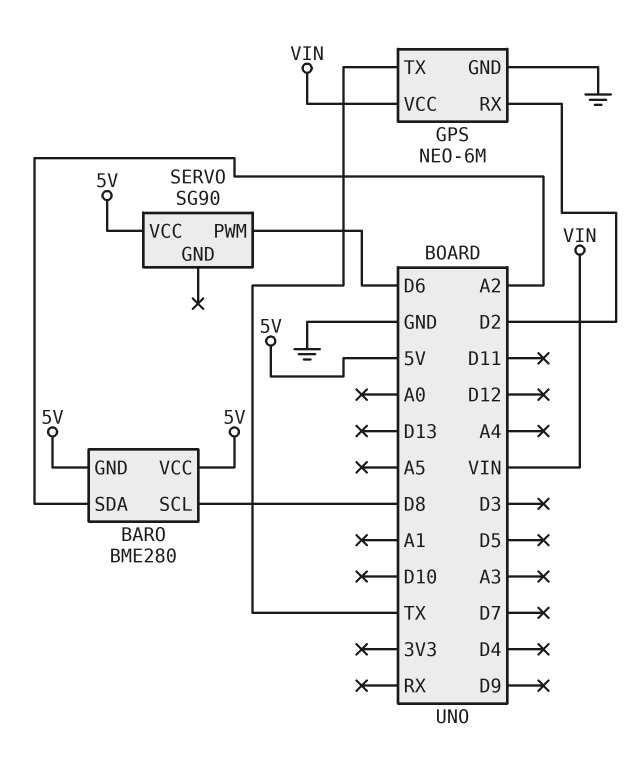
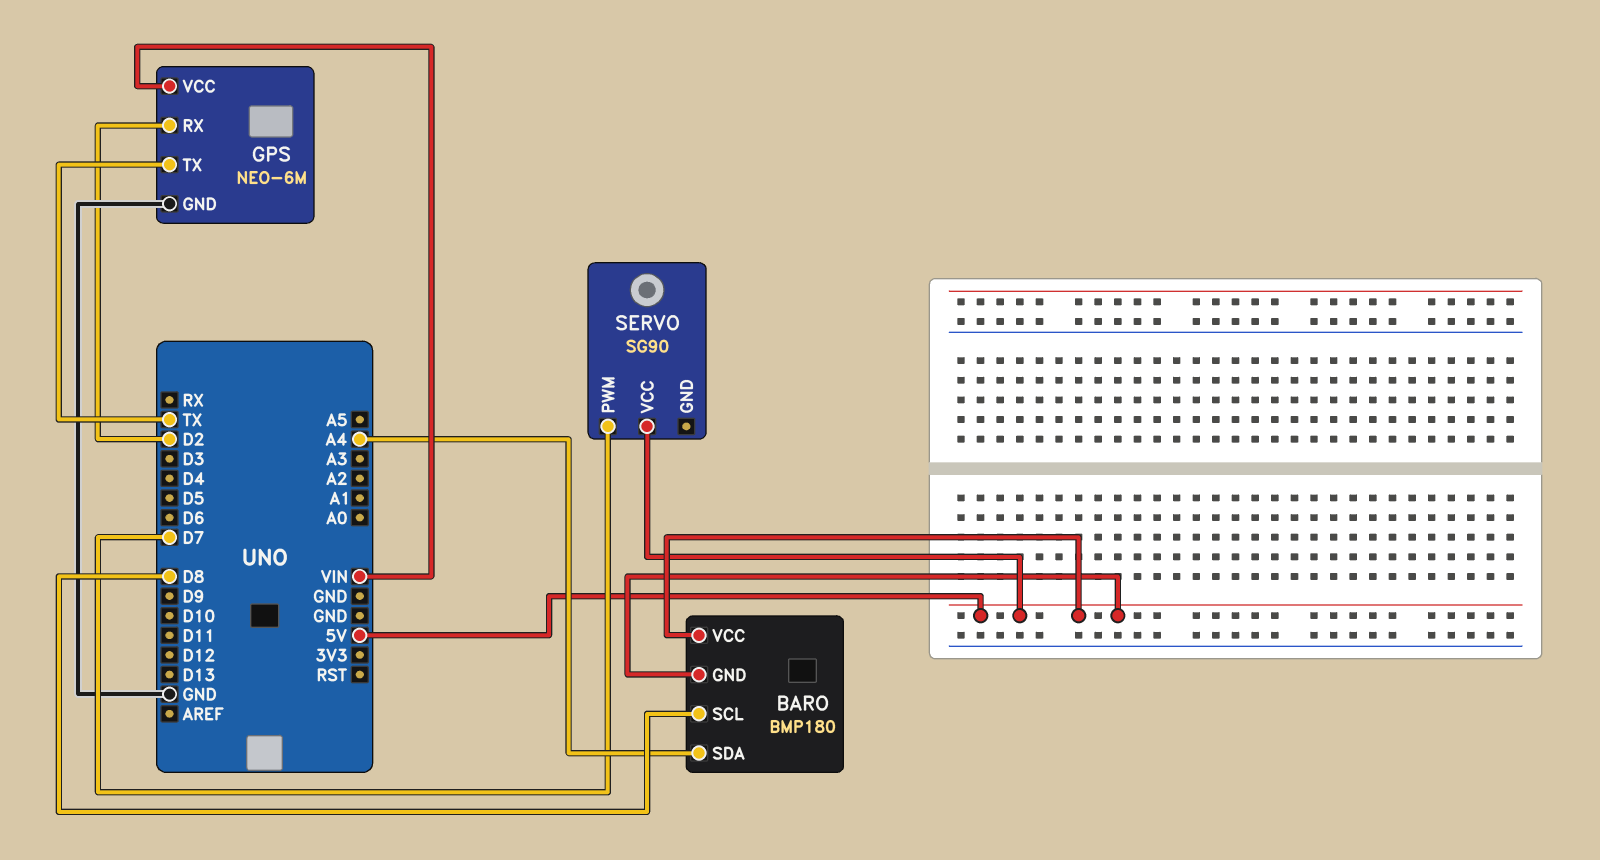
BARO: BME280 -> BMP180
BARO pin SDA: A2 -> A4
SERVO pin PWM: D6 -> D7

